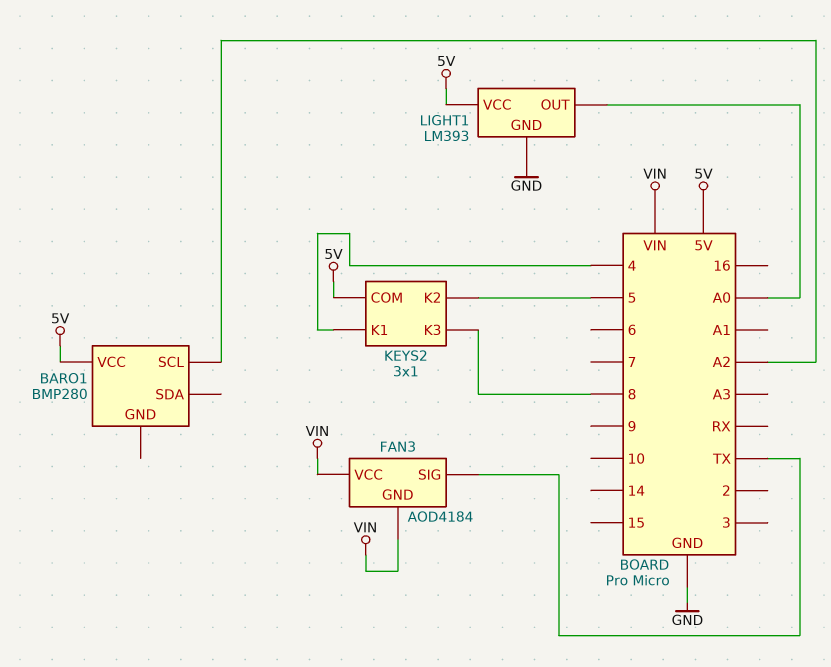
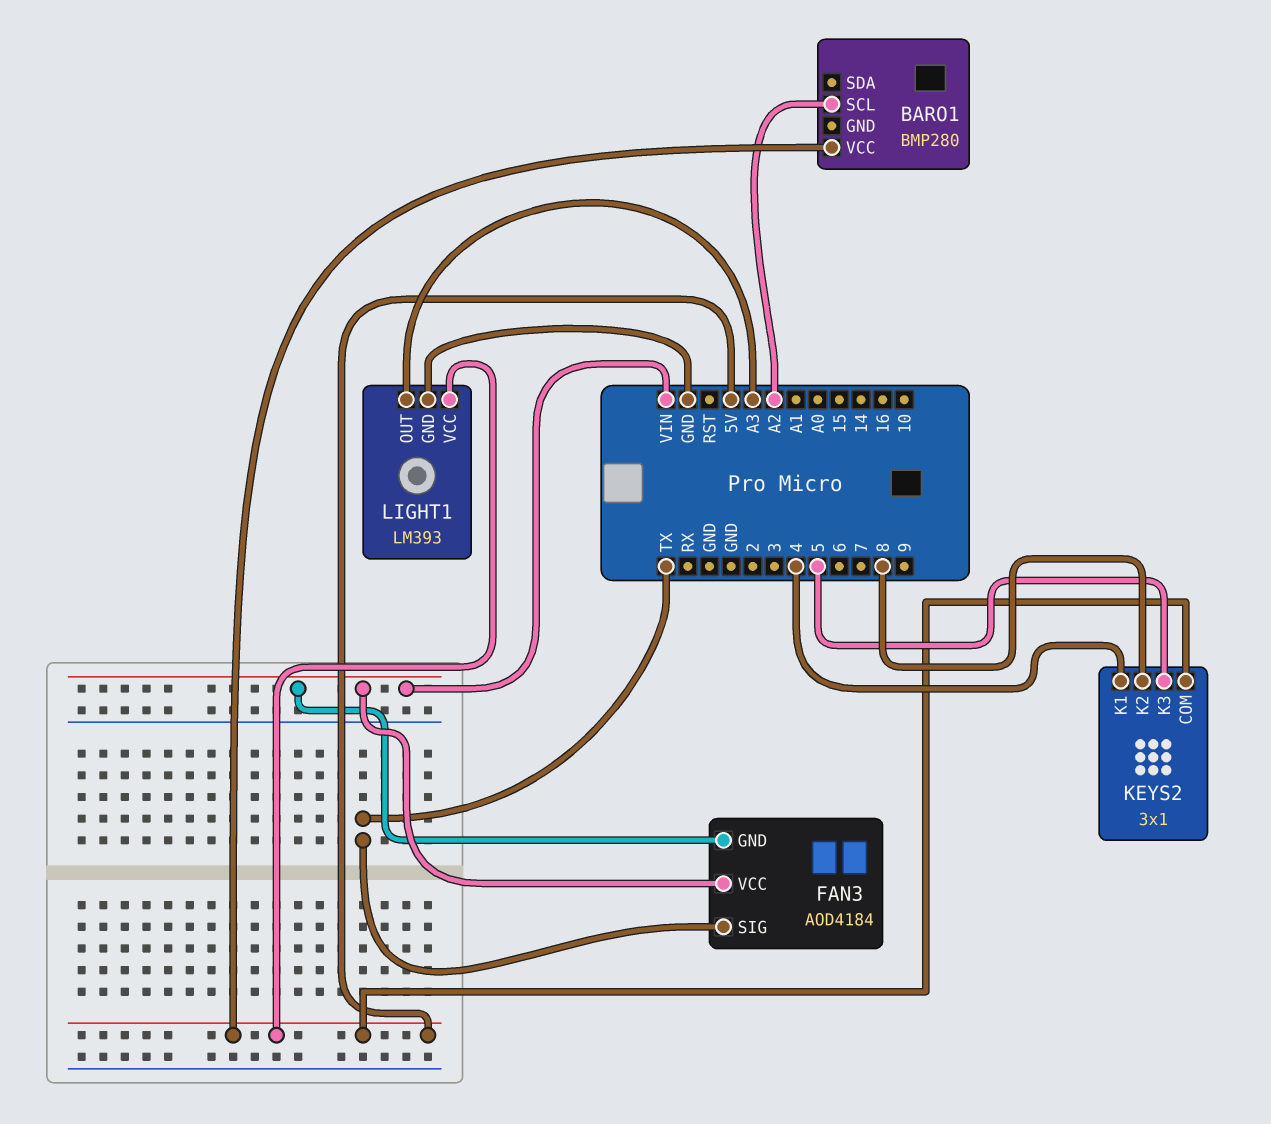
KEYS2 pin K2: 5 -> 8
KEYS2 pin K3: 8 -> 5
LIGHT1 pin OUT: A0 -> A3

